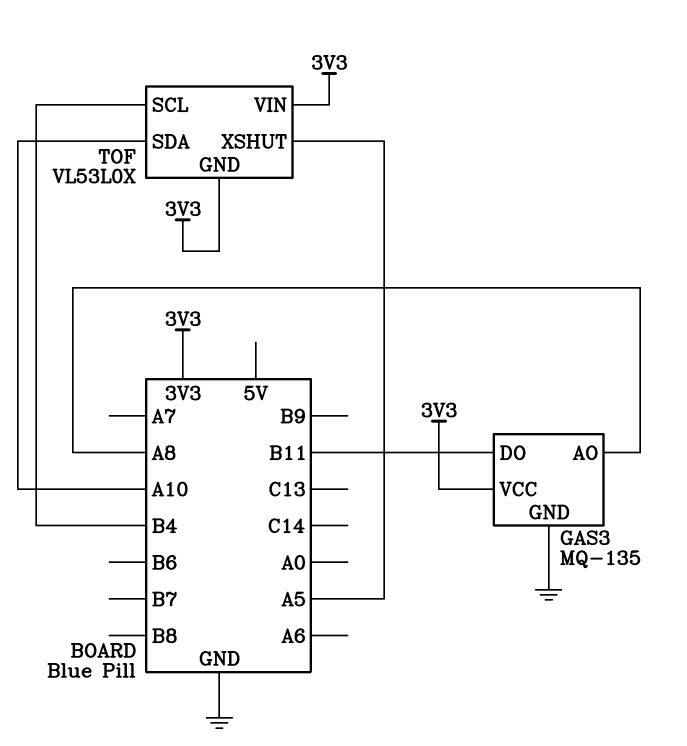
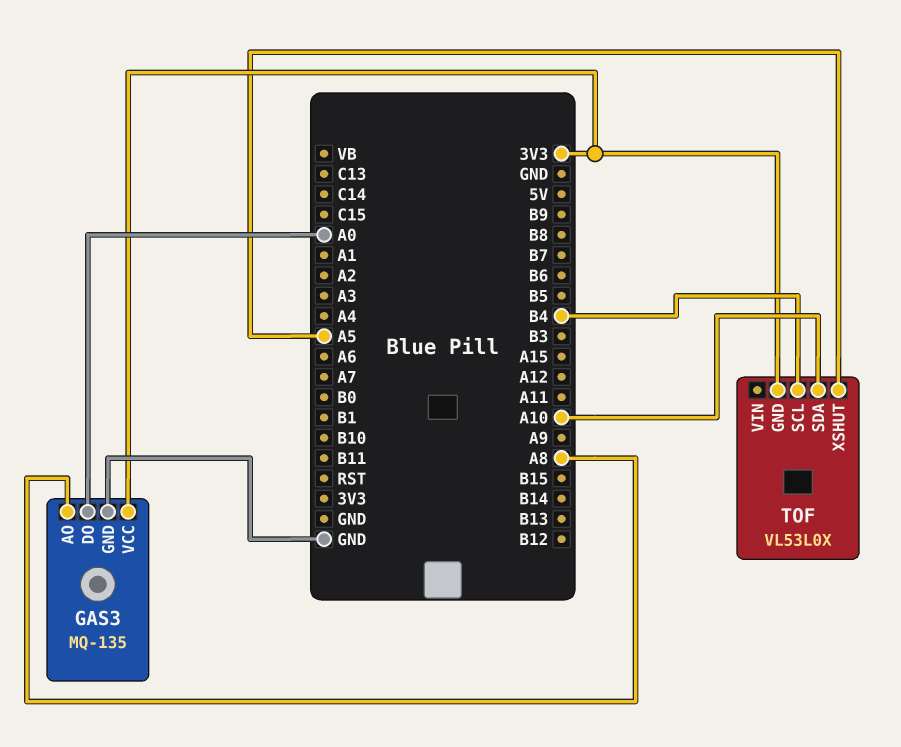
GAS3 pin DO: B11 -> A0
TOF pin VIN: 3V3 -> none

